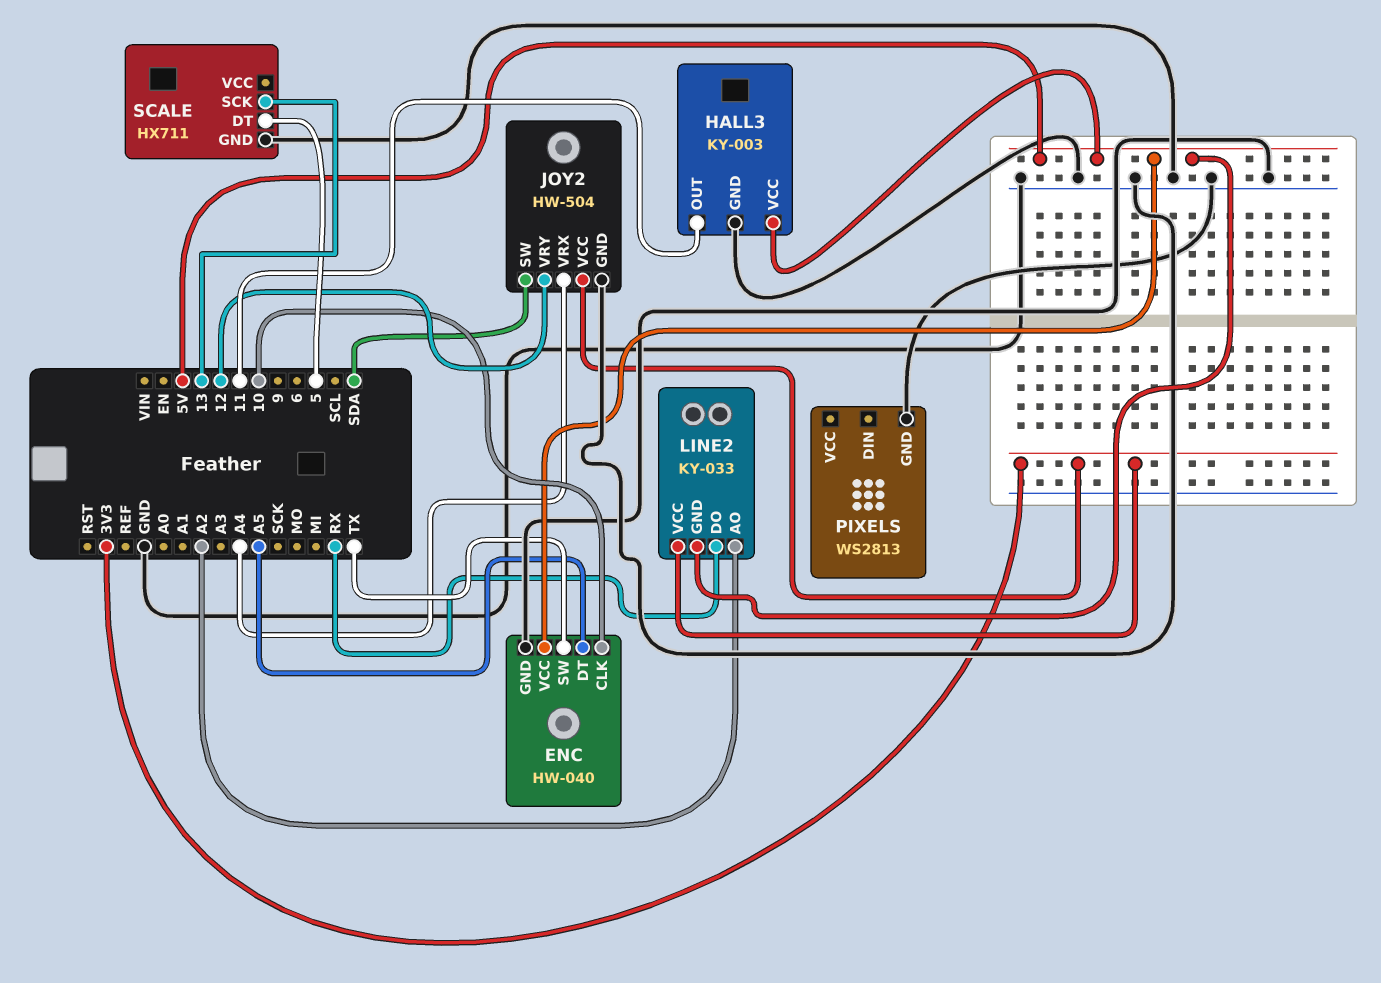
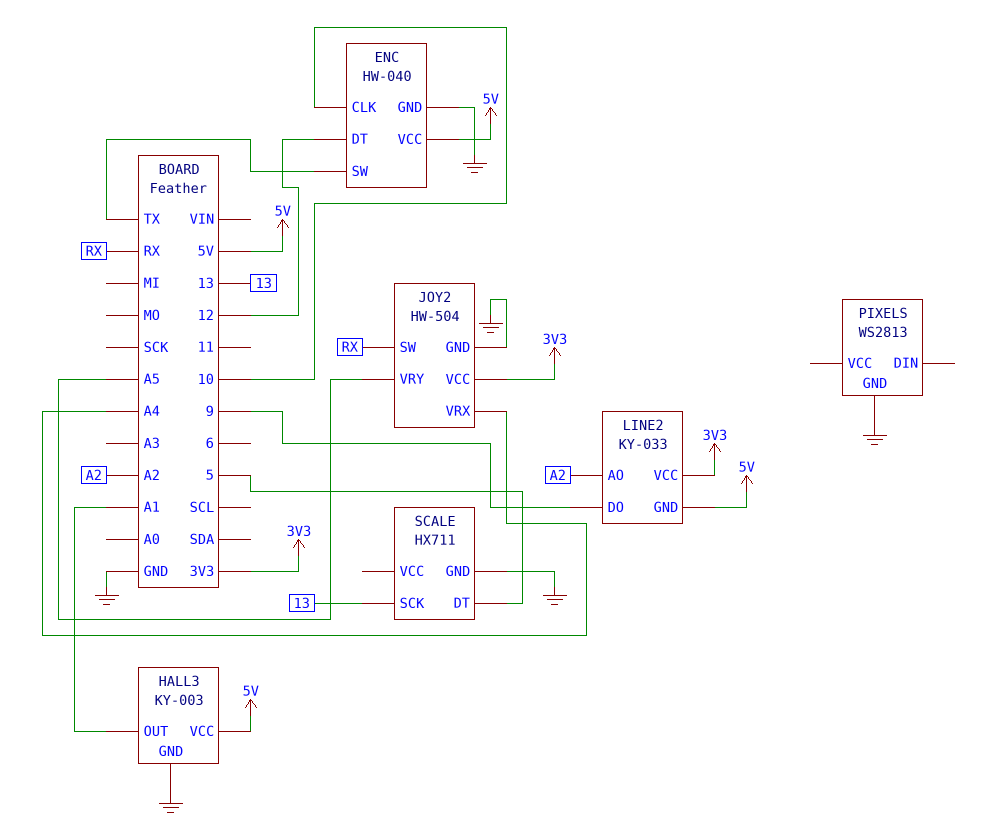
ENC pin DT: A5 -> 12
HALL3 pin OUT: 11 -> A1
JOY2 pin SW: SDA -> RX
JOY2 pin VRY: 12 -> A5
LINE2 pin DO: RX -> 9

